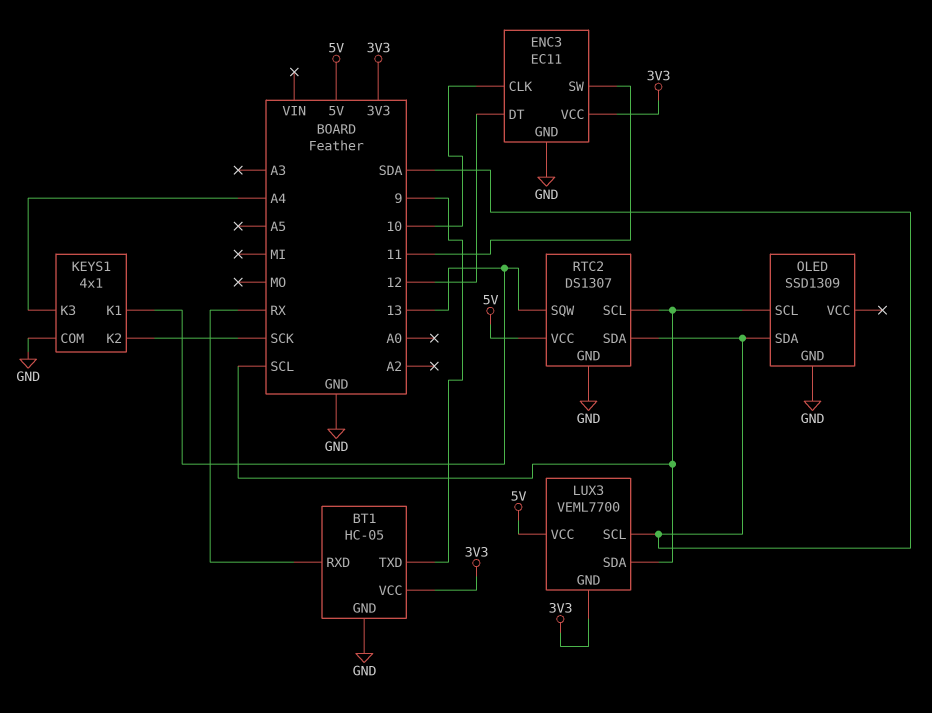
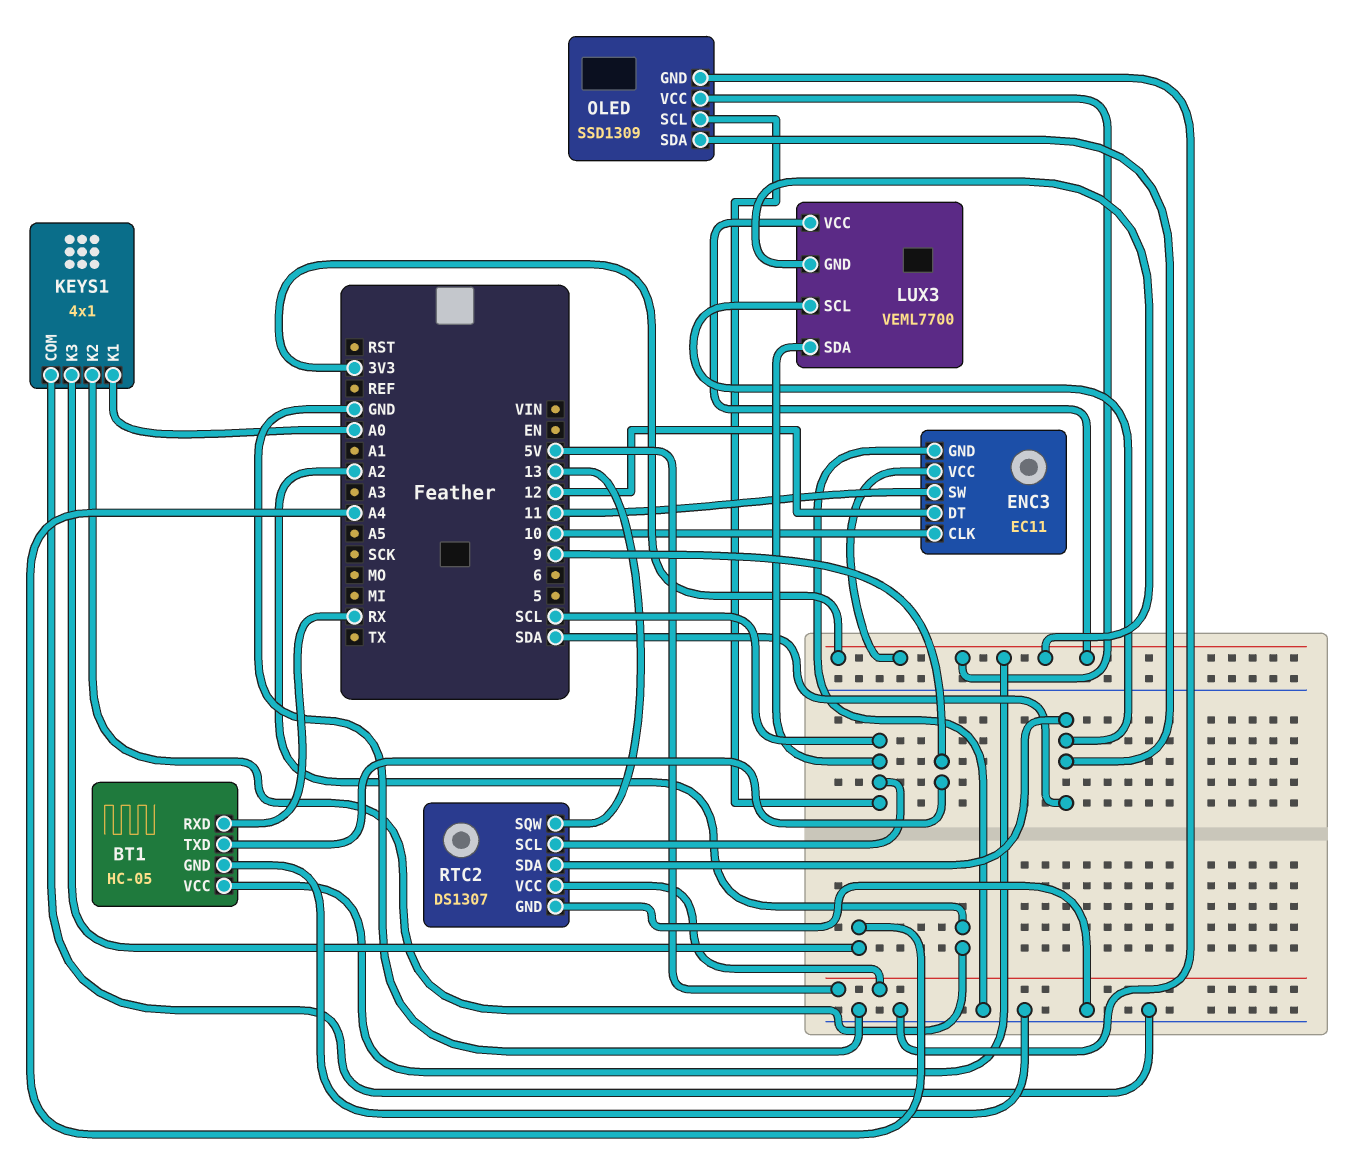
KEYS1 pin K1: 13 -> A0
KEYS1 pin K2: SCK -> A2
LUX3 pin VCC: 5V -> 3V3
OLED pin VCC: none -> 3V3

